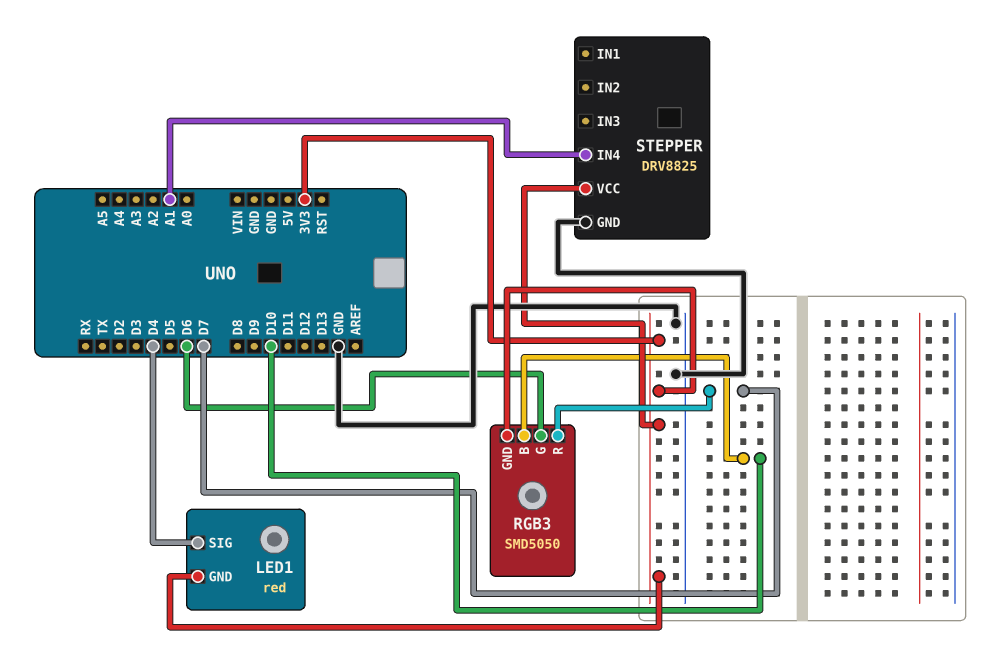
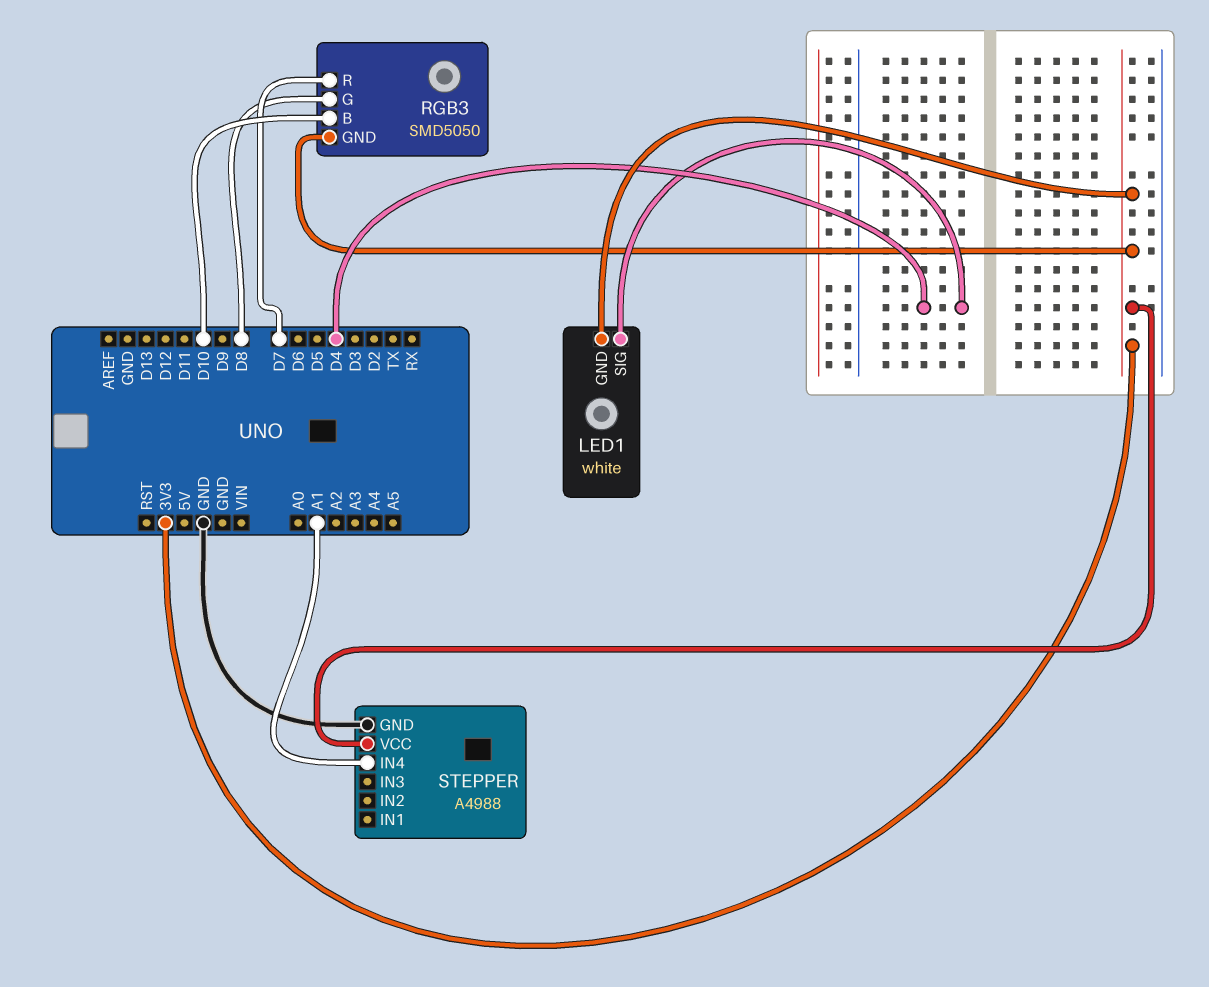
LED1: red -> white
RGB3 pin G: D6 -> D8
STEPPER: DRV8825 -> A4988

